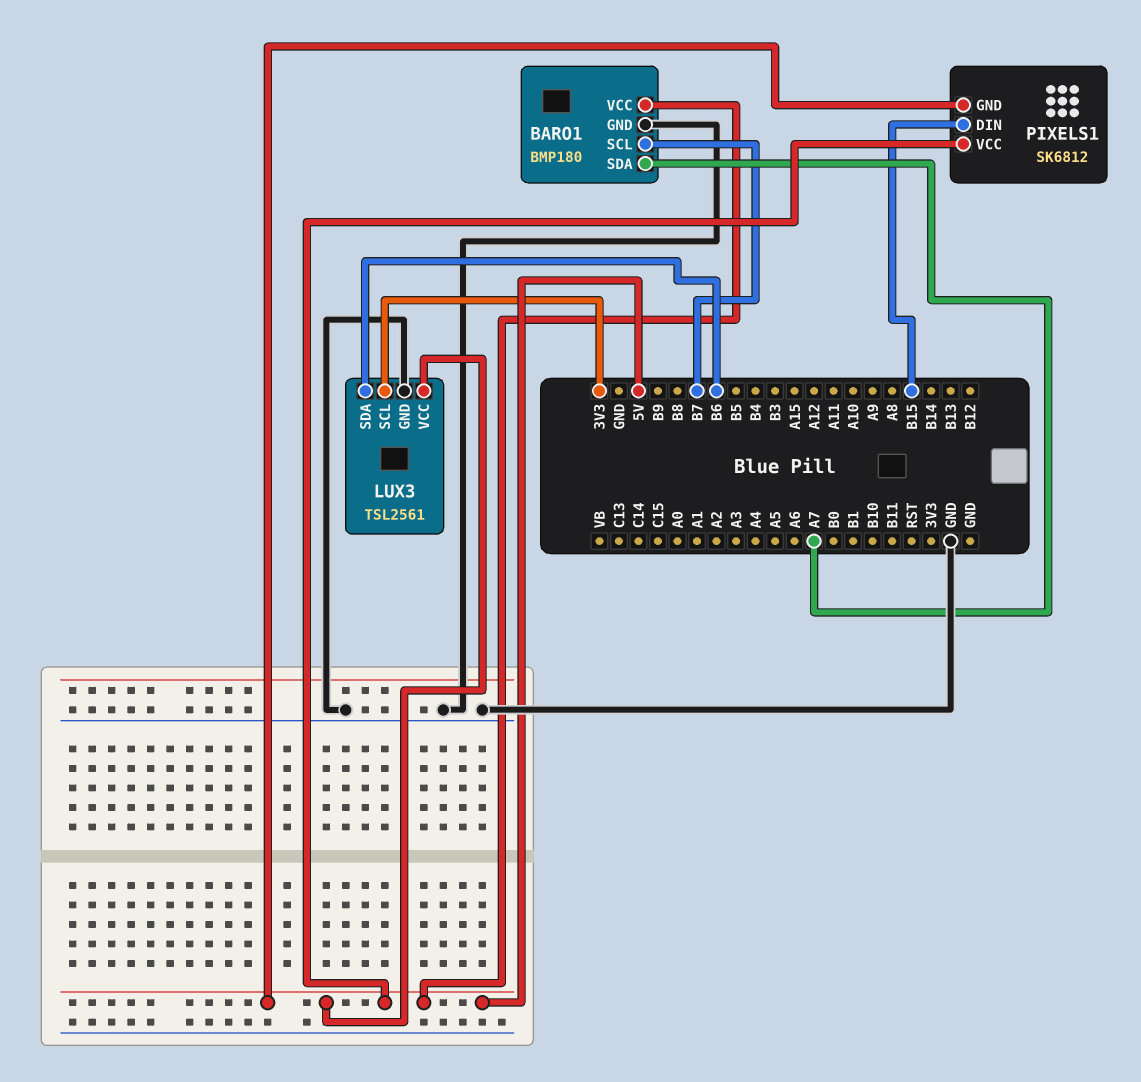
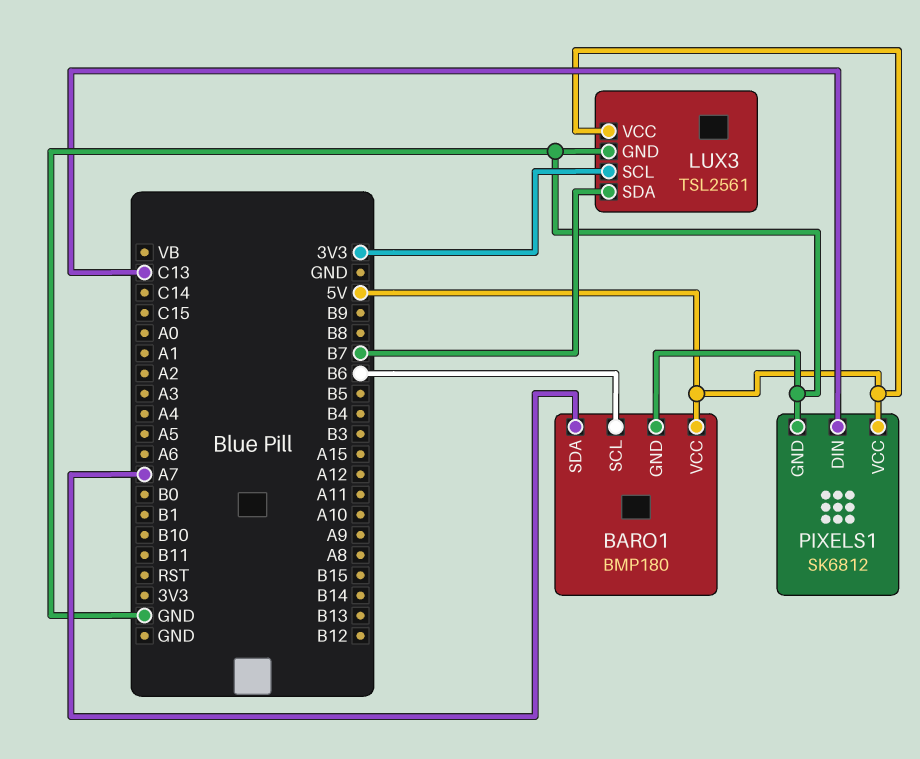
BARO1 pin SCL: B7 -> B6
LUX3 pin SDA: B6 -> B7
PIXELS1 pin DIN: B15 -> C13
PIXELS1 pin GND: 5V -> GND

